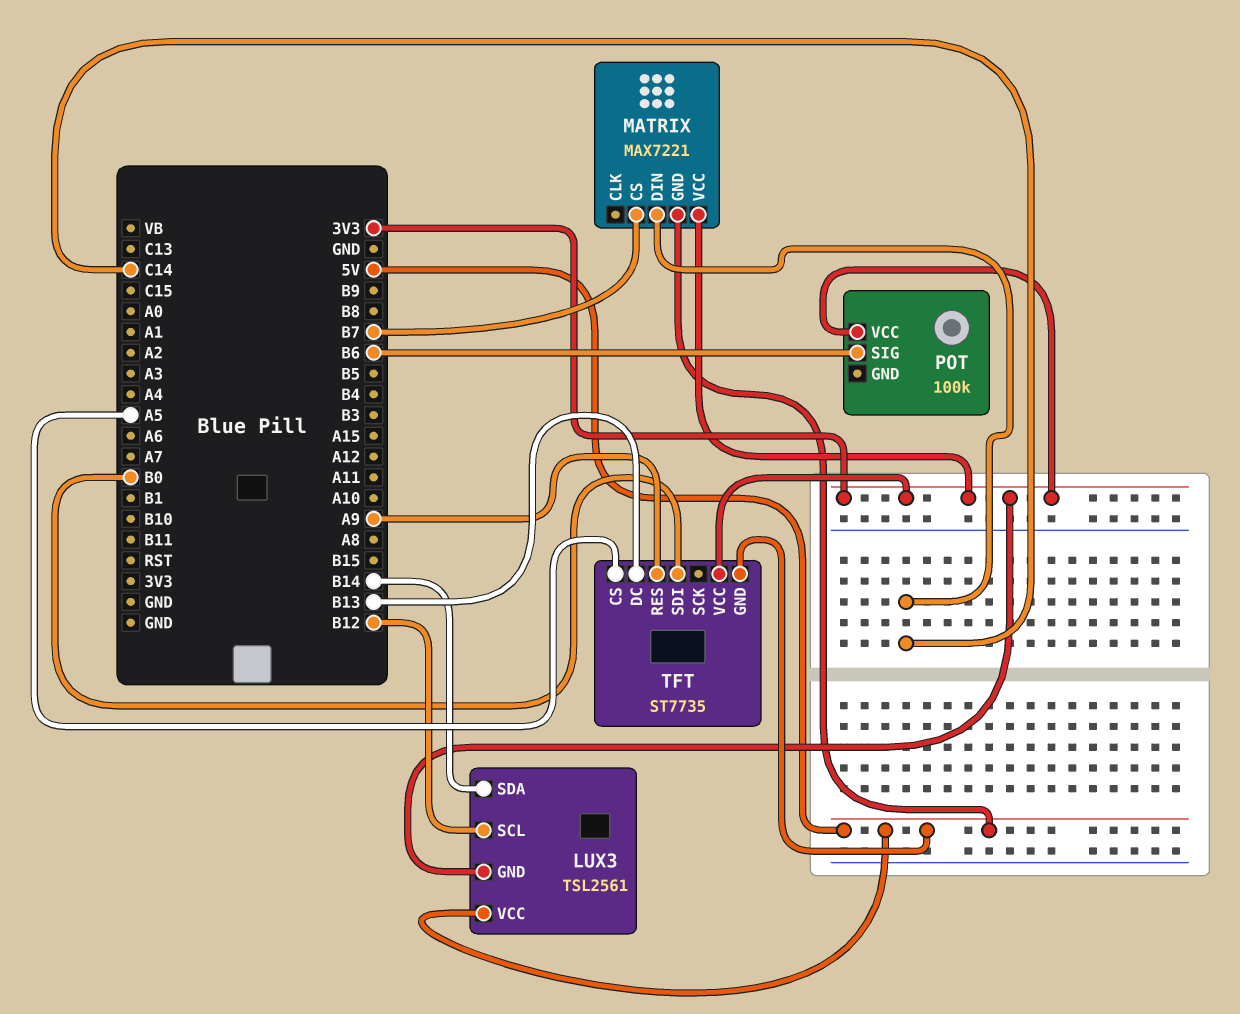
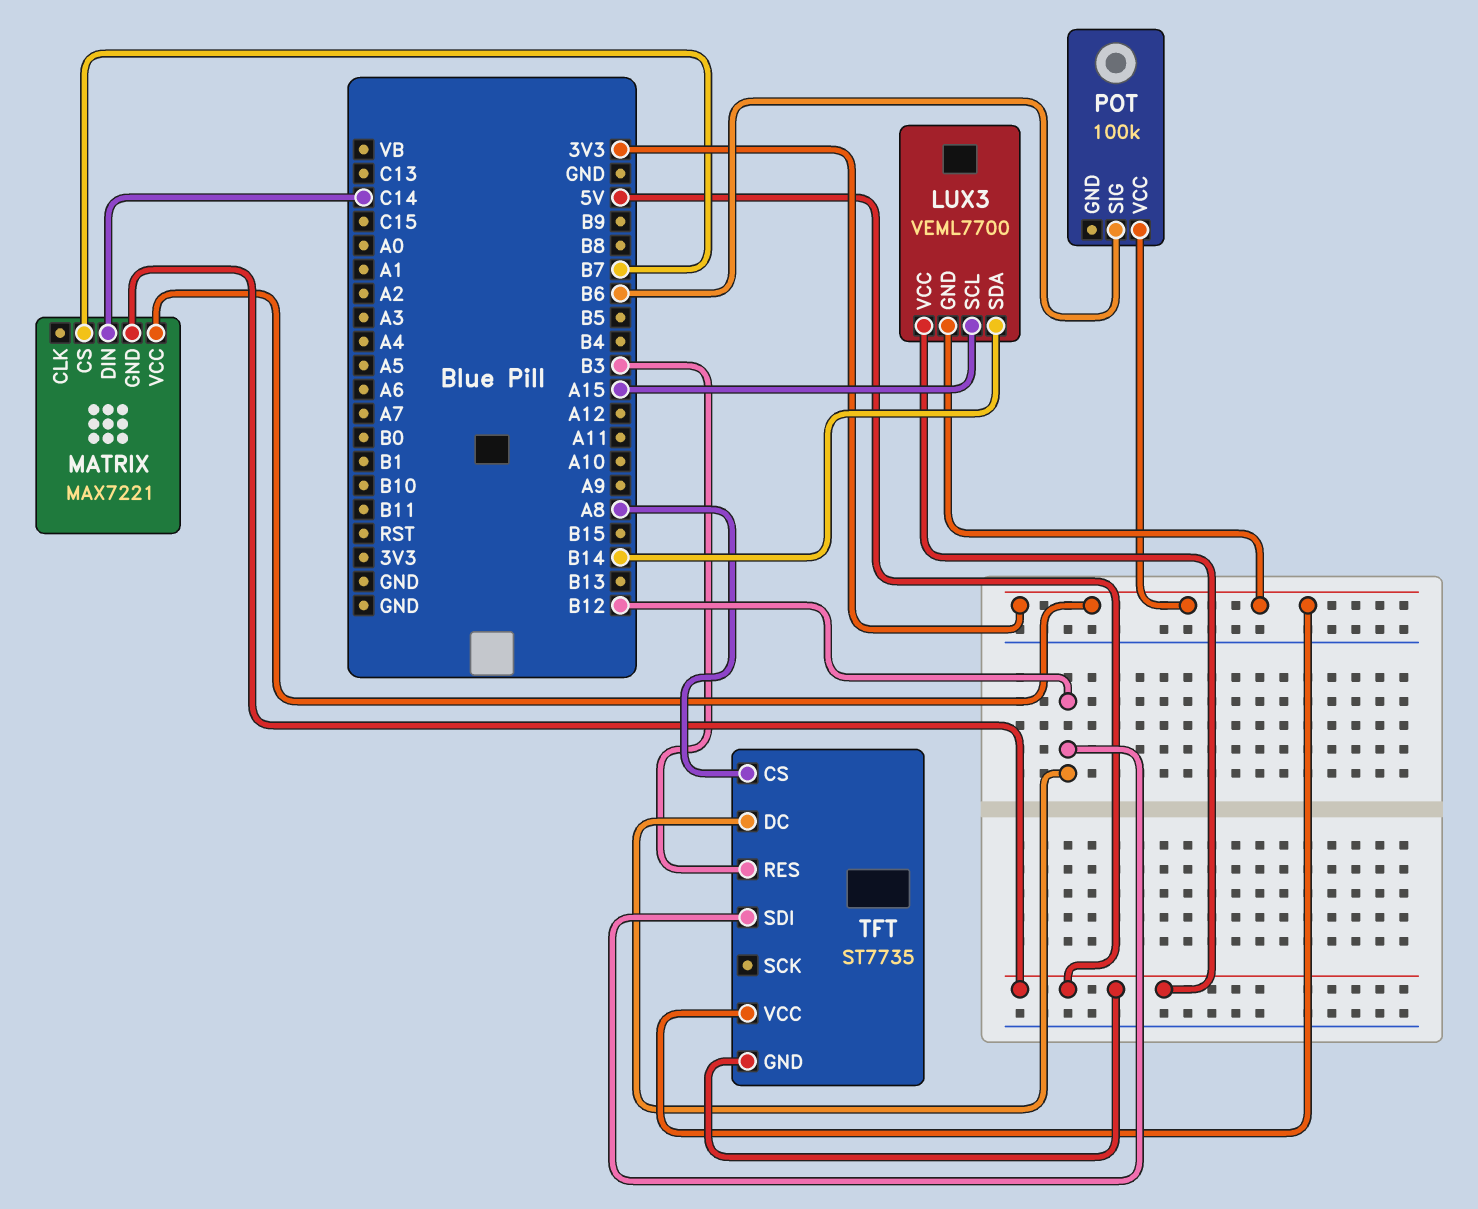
LUX3: TSL2561 -> VEML7700
LUX3 pin SCL: B12 -> A15
TFT pin CS: A5 -> A8
TFT pin DC: B13 -> B12
TFT pin RES: A9 -> B3
TFT pin SDI: B0 -> B12

